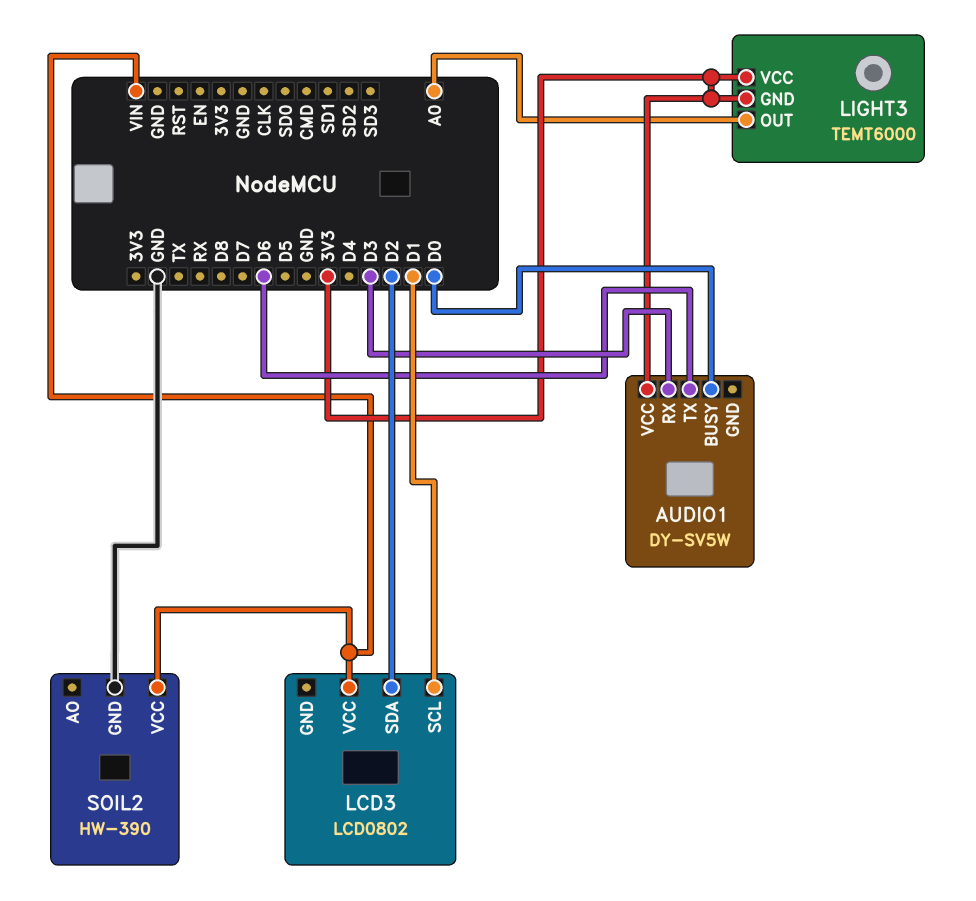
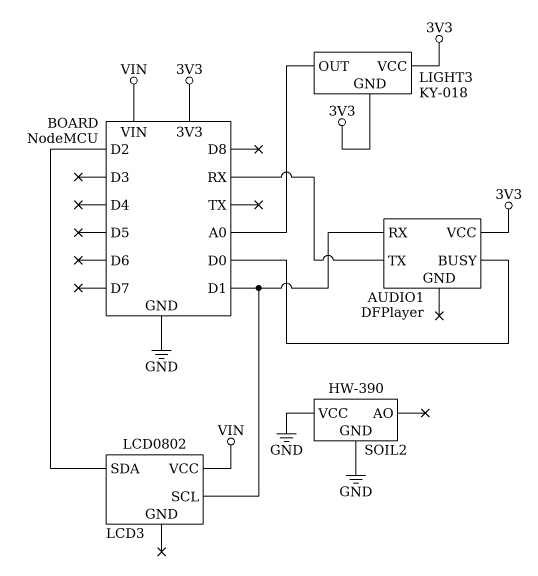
AUDIO1: DY-SV5W -> DFPlayer
AUDIO1 pin RX: D3 -> D1
AUDIO1 pin TX: D6 -> RX
LIGHT3: TEMT6000 -> KY-018
SOIL2 pin VCC: VIN -> GND

